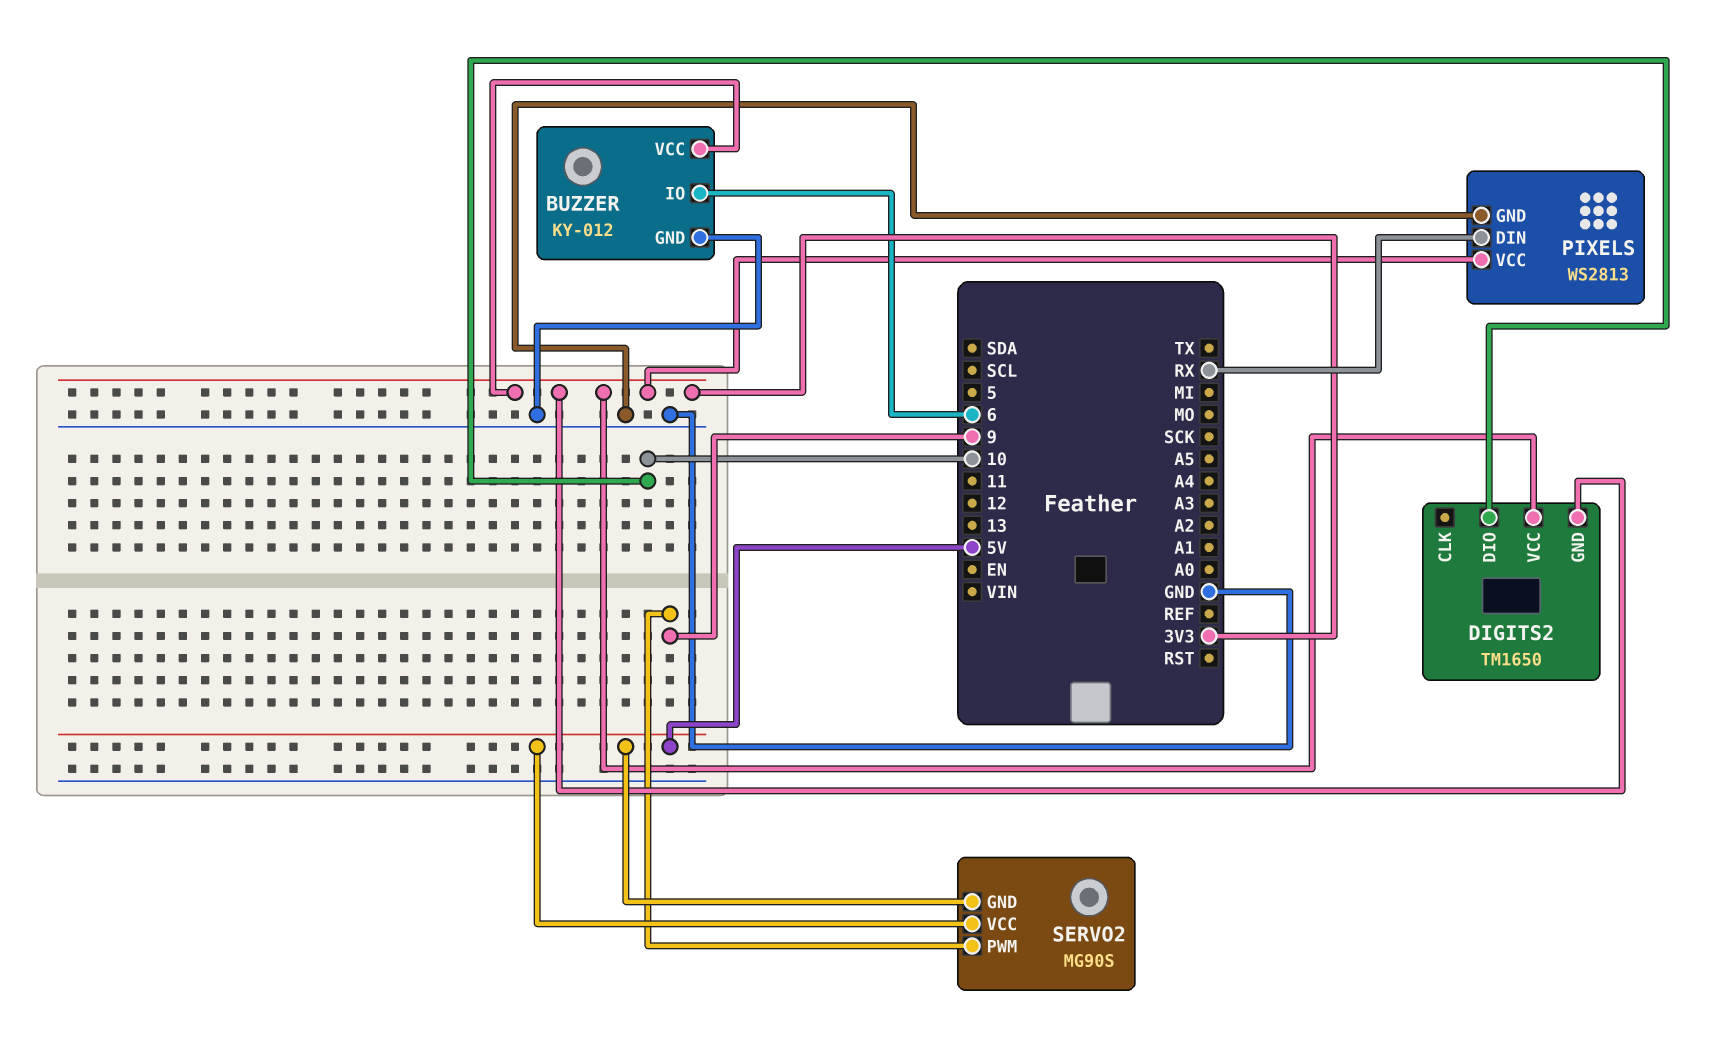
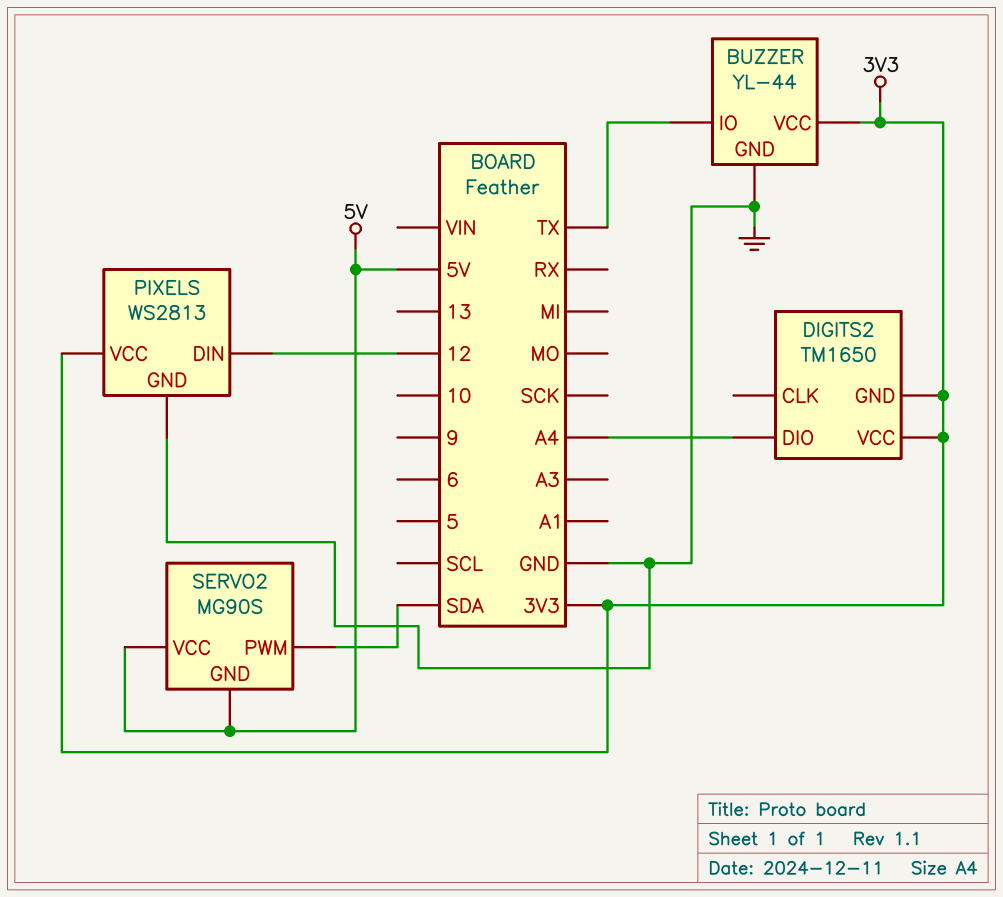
BUZZER: KY-012 -> YL-44
BUZZER pin IO: 6 -> TX
DIGITS2 pin DIO: 10 -> A4
PIXELS pin DIN: RX -> 12
SERVO2 pin PWM: 9 -> SDA

